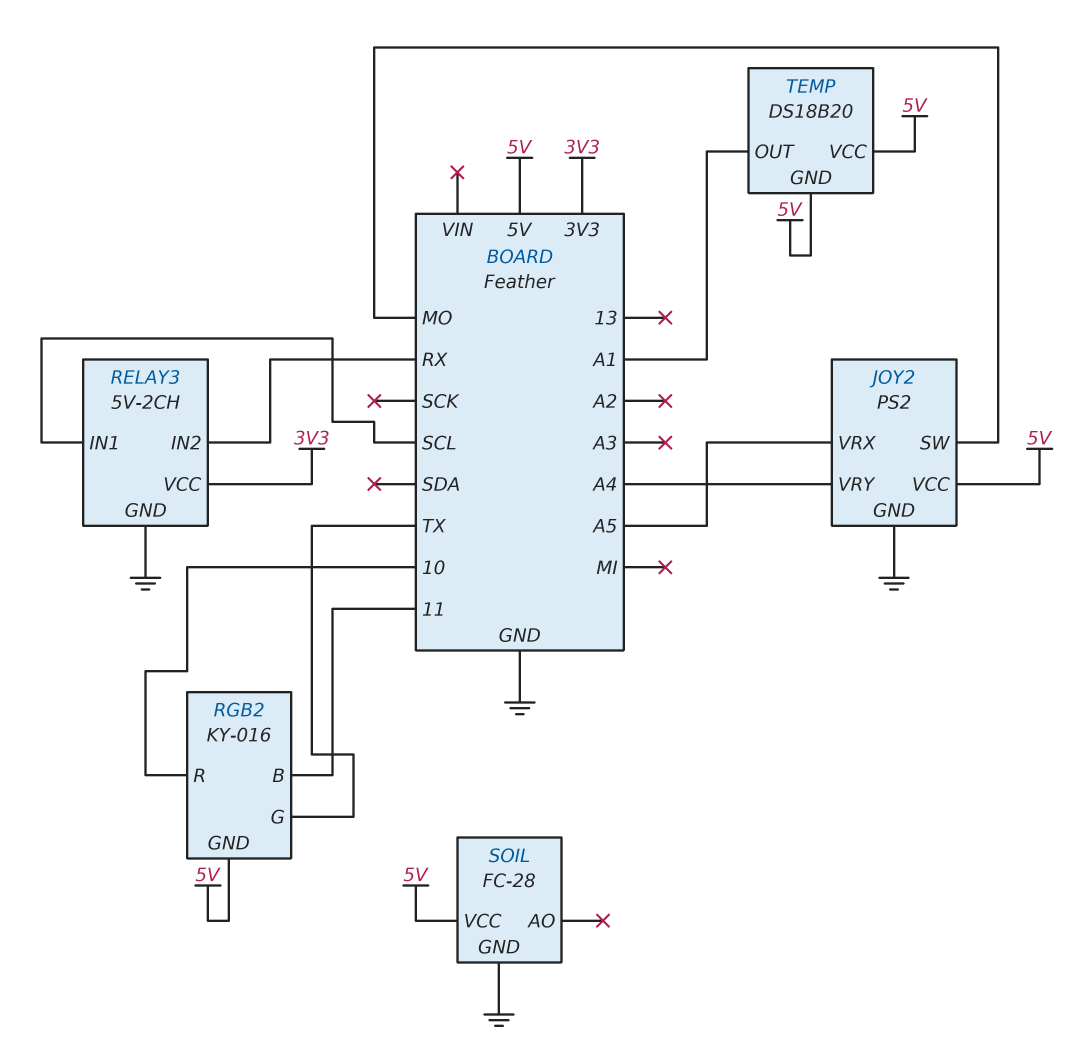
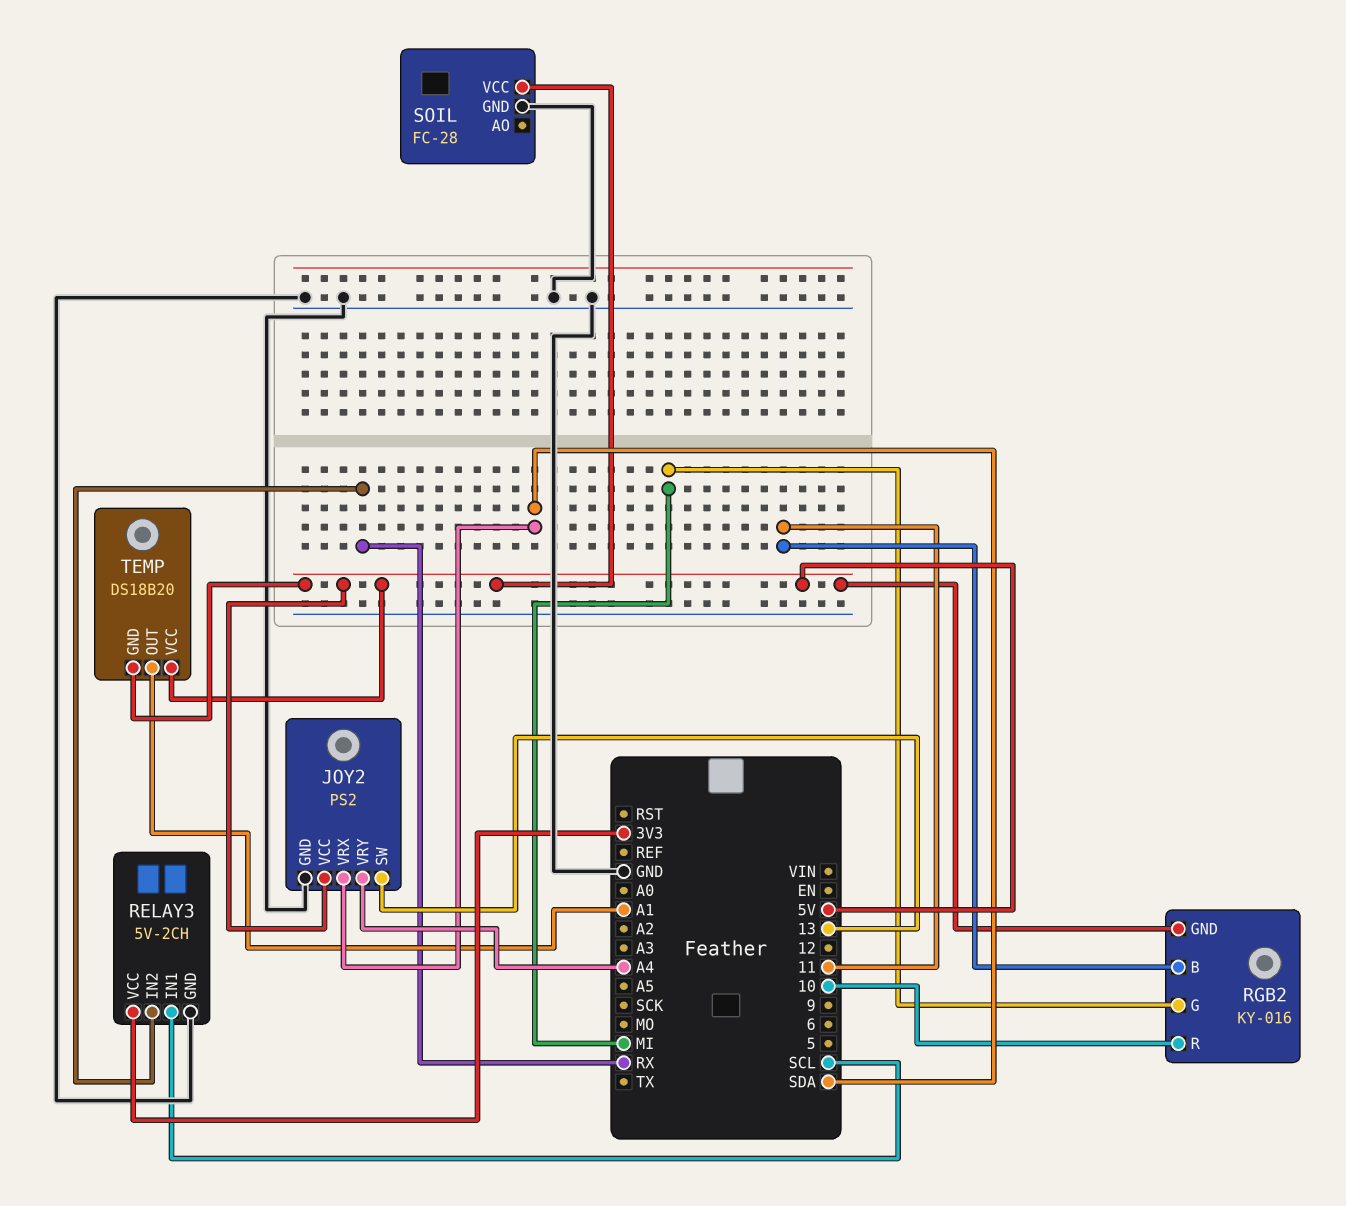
JOY2 pin SW: MO -> 13
JOY2 pin VRX: A5 -> SDA
RGB2 pin G: TX -> MI

